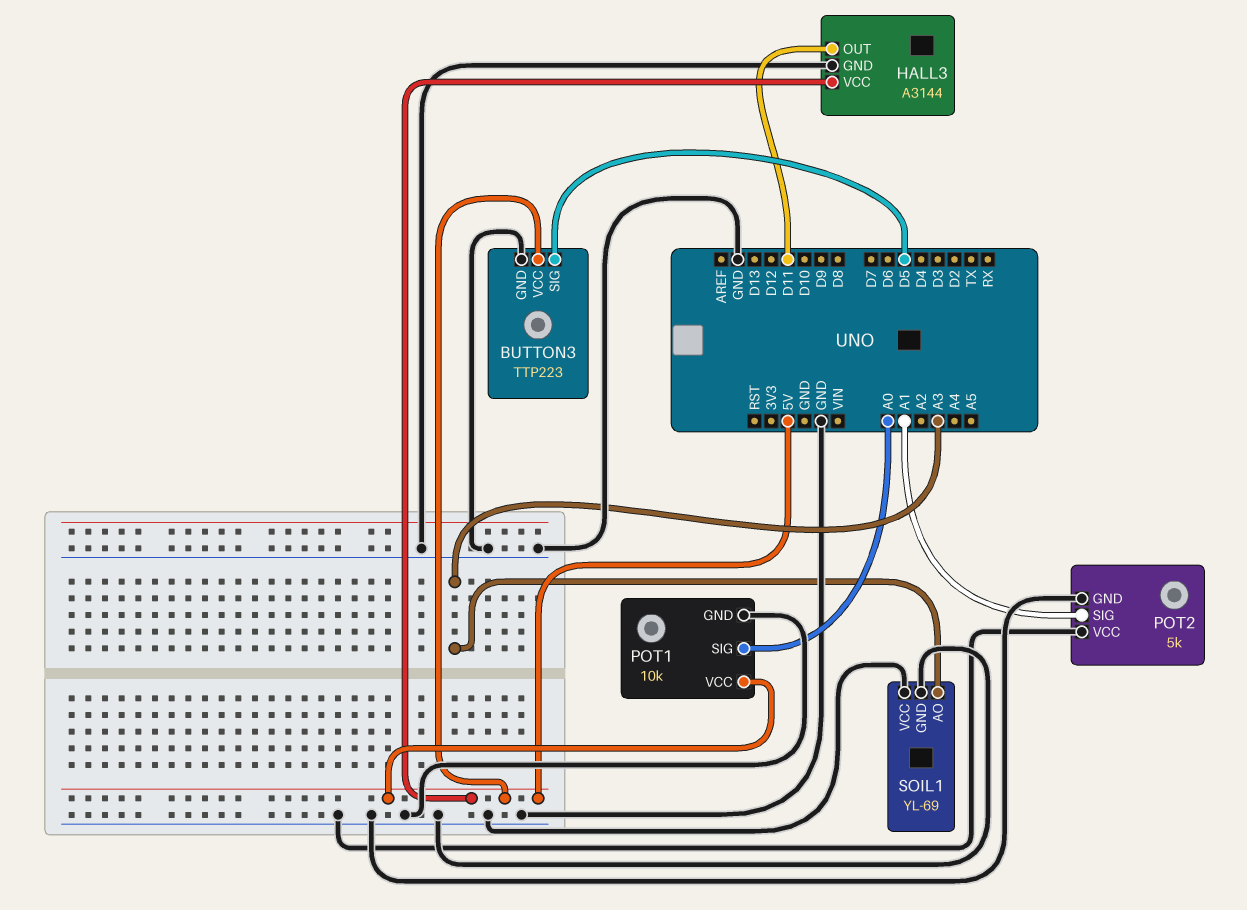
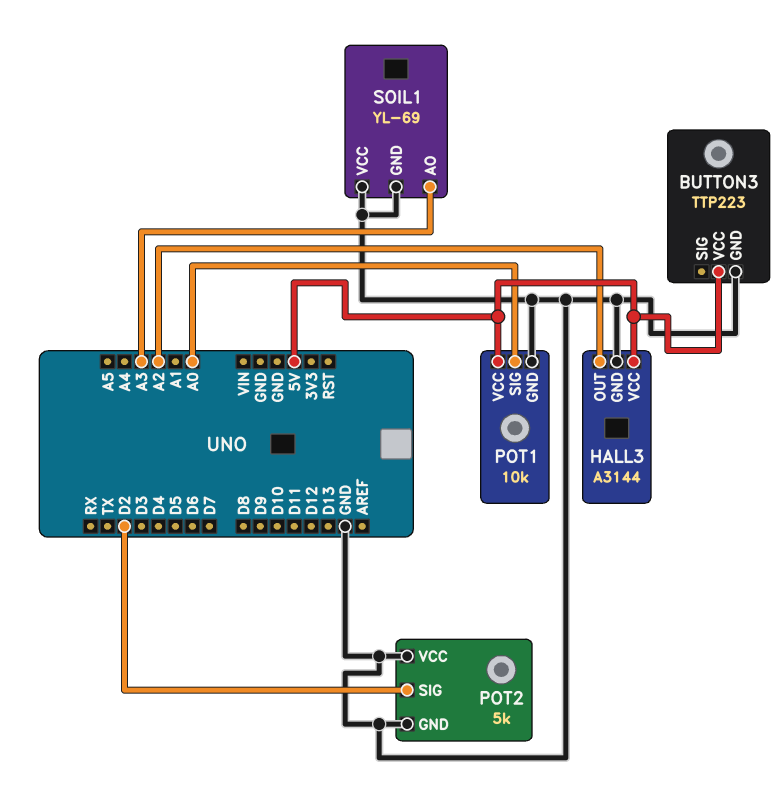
BUTTON3 pin SIG: D5 -> none
HALL3 pin OUT: D11 -> A2
POT2 pin SIG: A1 -> D2

